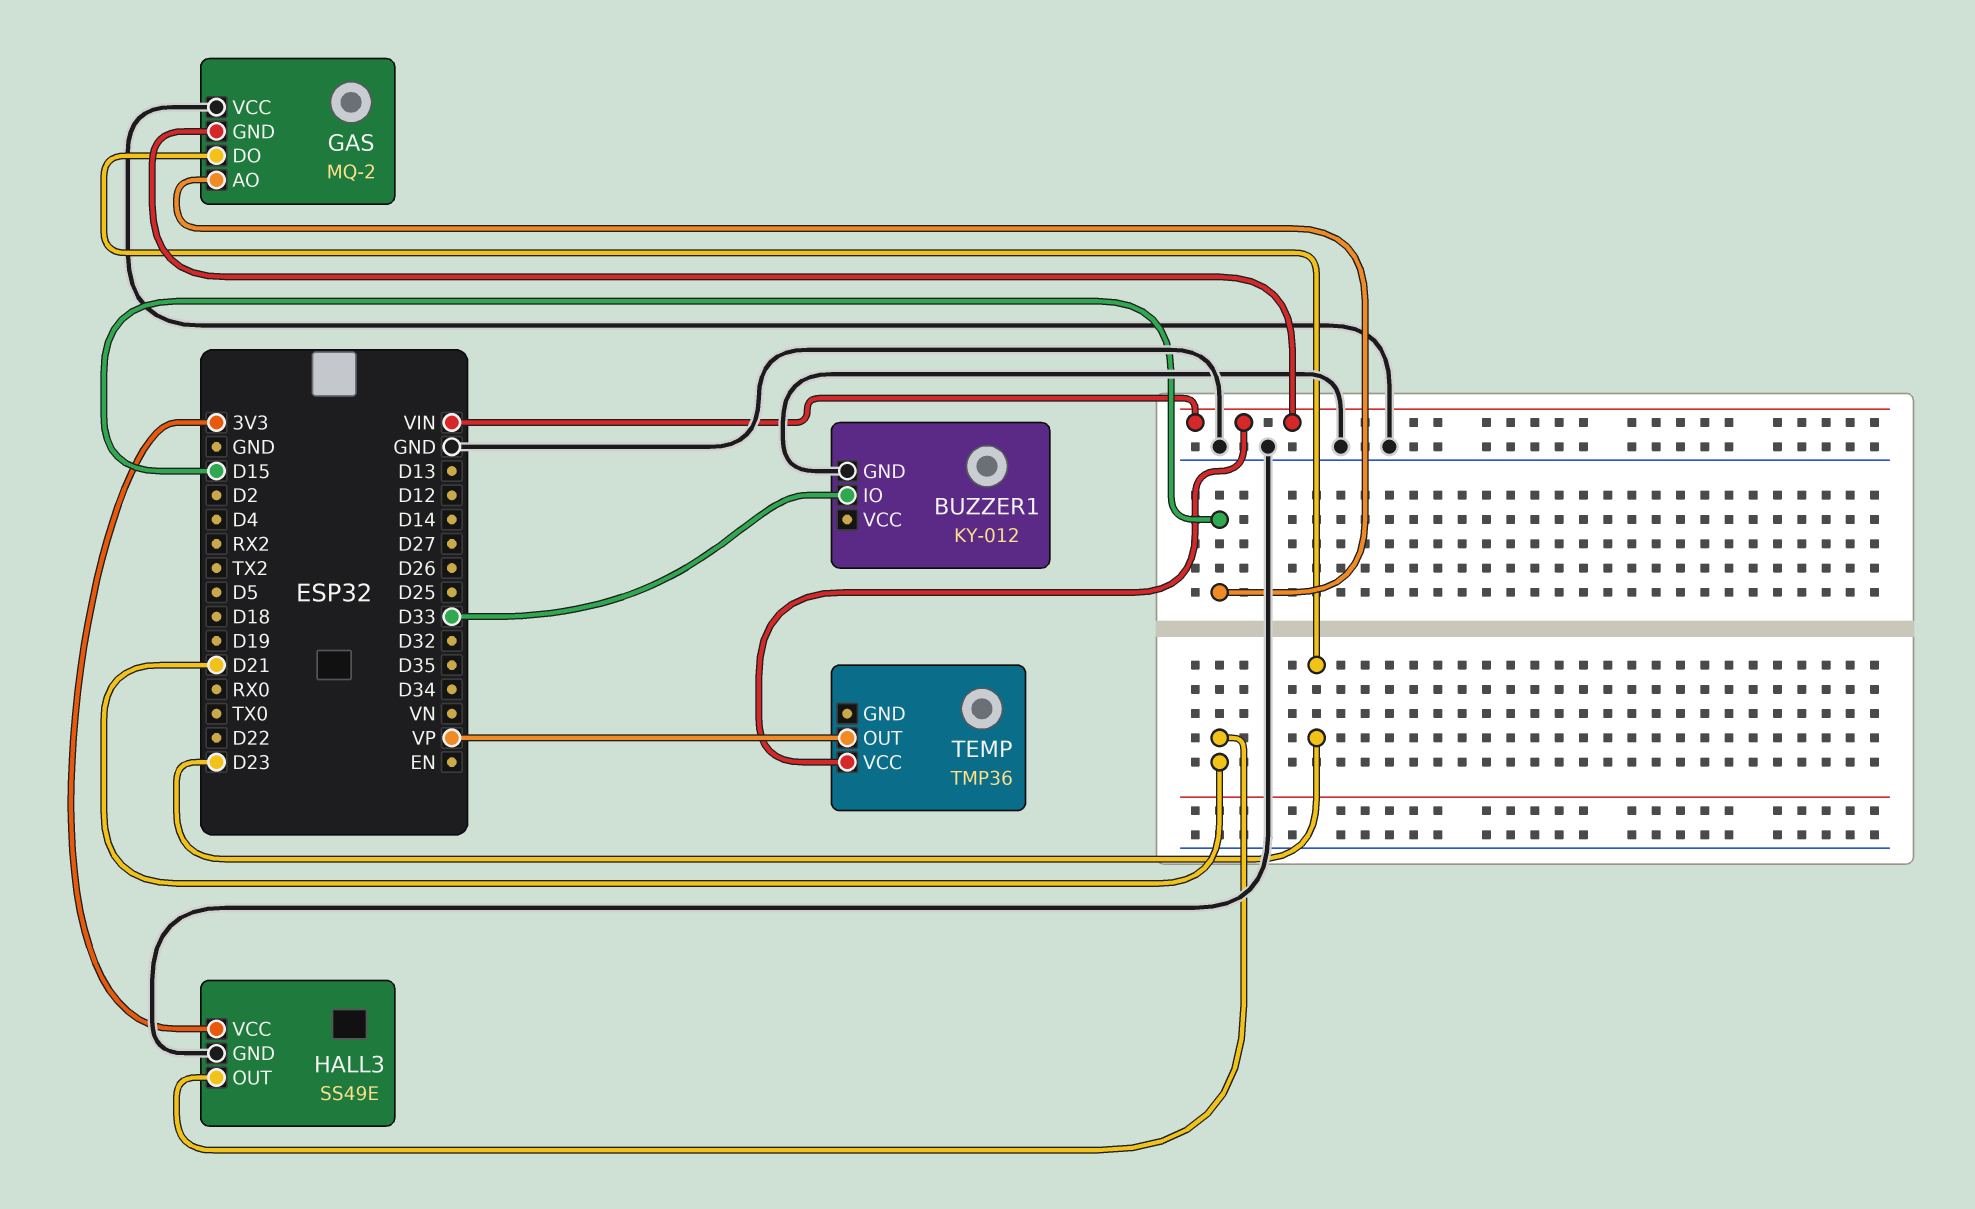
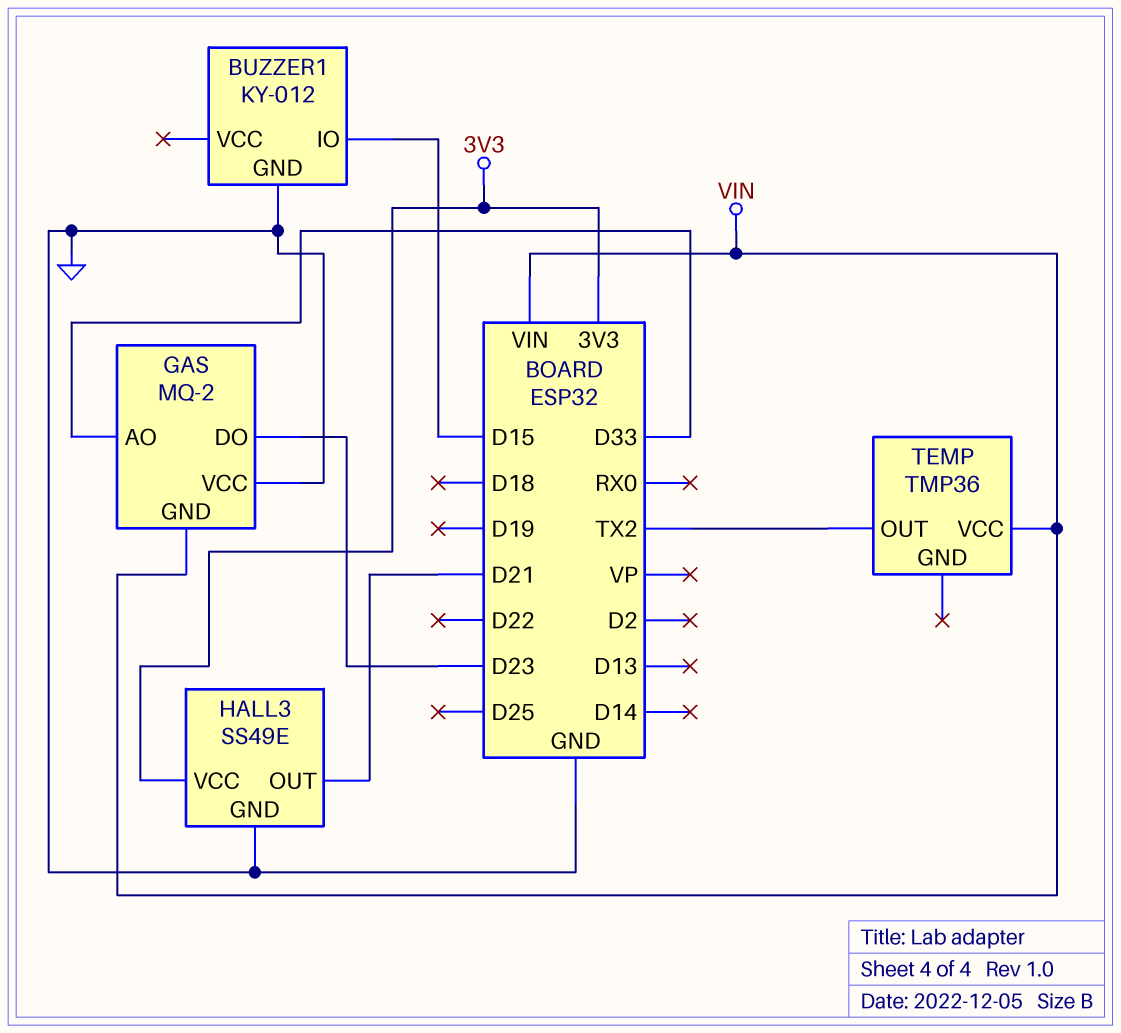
BUZZER1 pin IO: D33 -> D15
GAS pin AO: D15 -> D33
TEMP pin OUT: VP -> TX2

